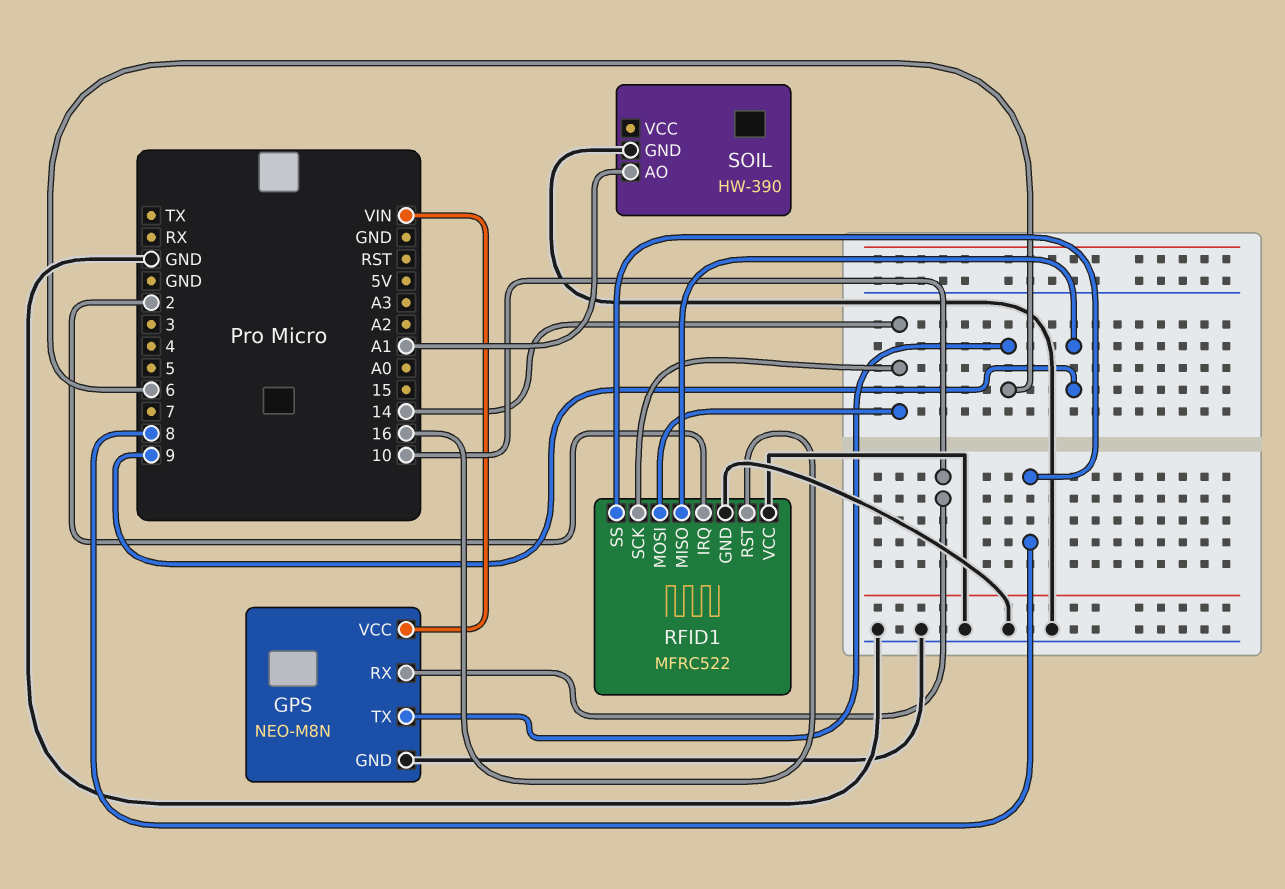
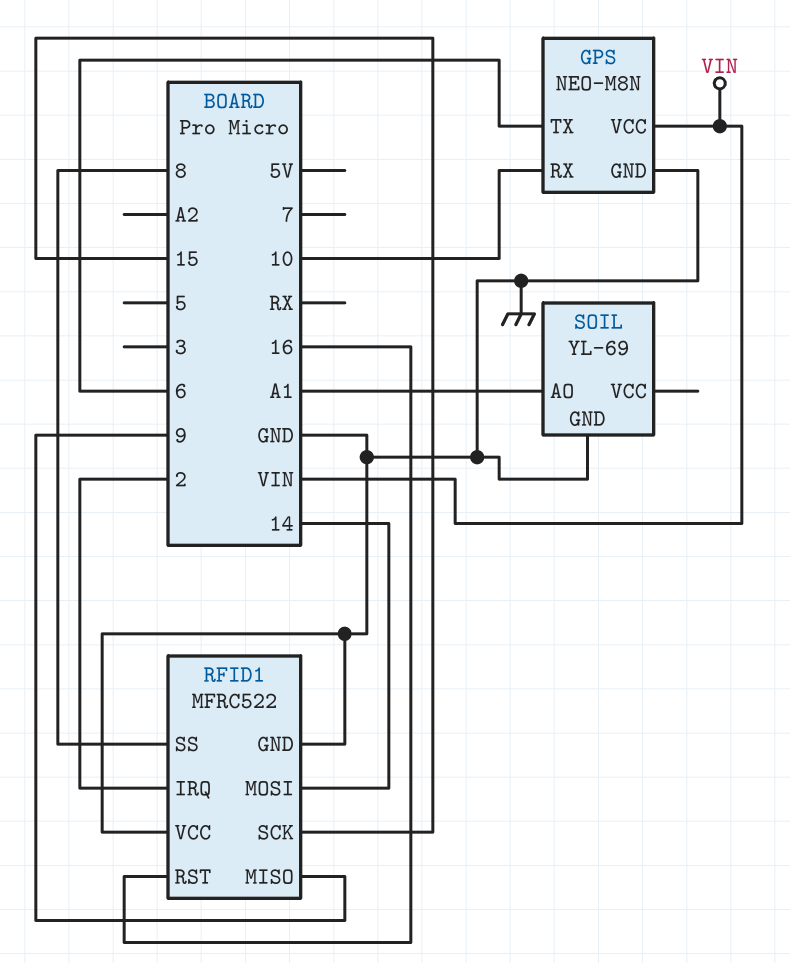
RFID1 pin SCK: 14 -> 15
SOIL: HW-390 -> YL-69

